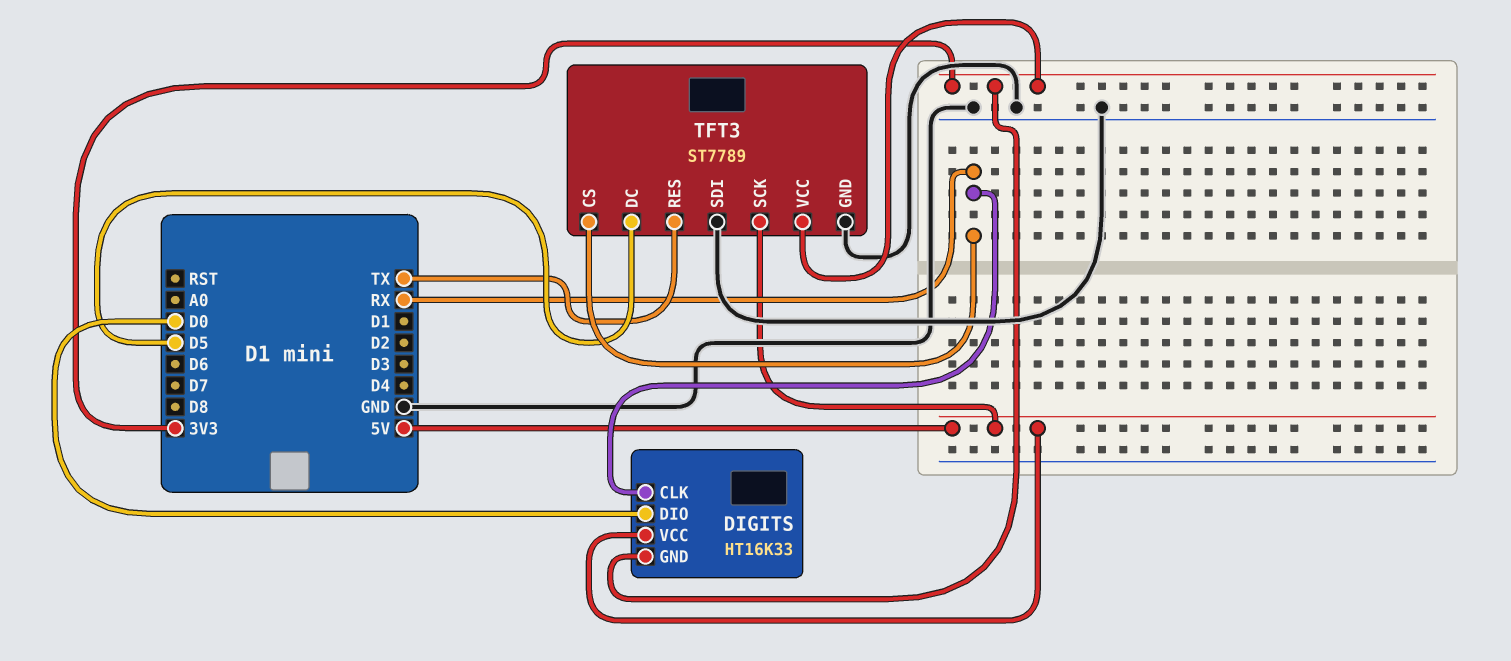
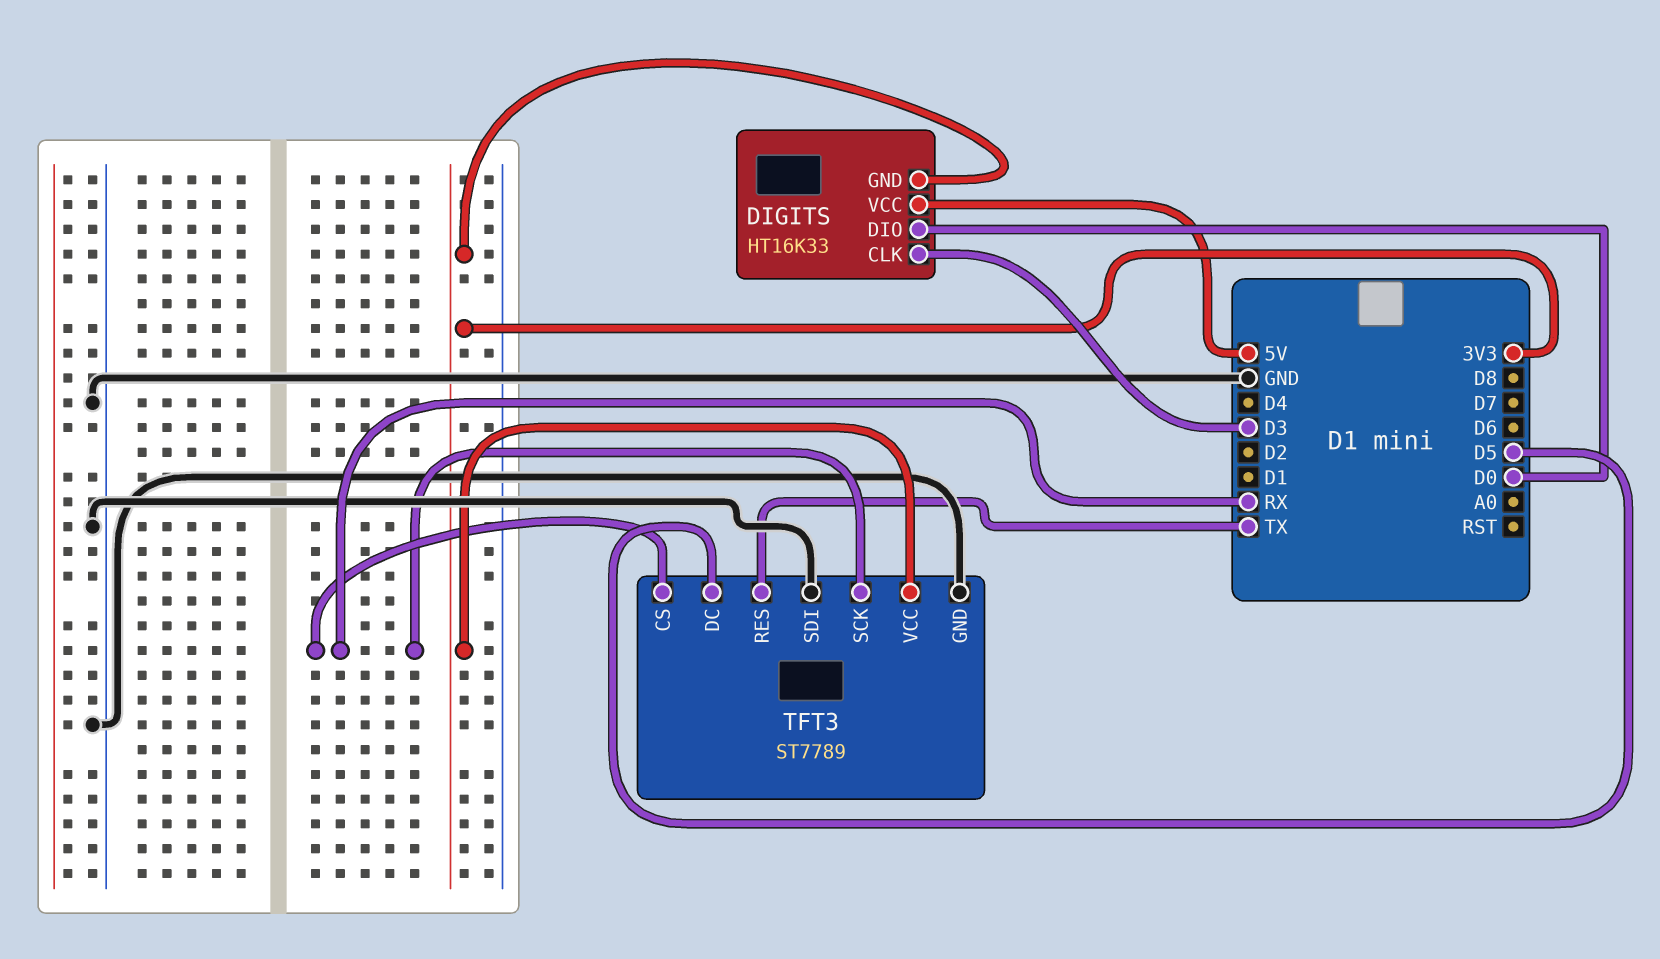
DIGITS pin CLK: RX -> D3
TFT3 pin SCK: 5V -> RX

